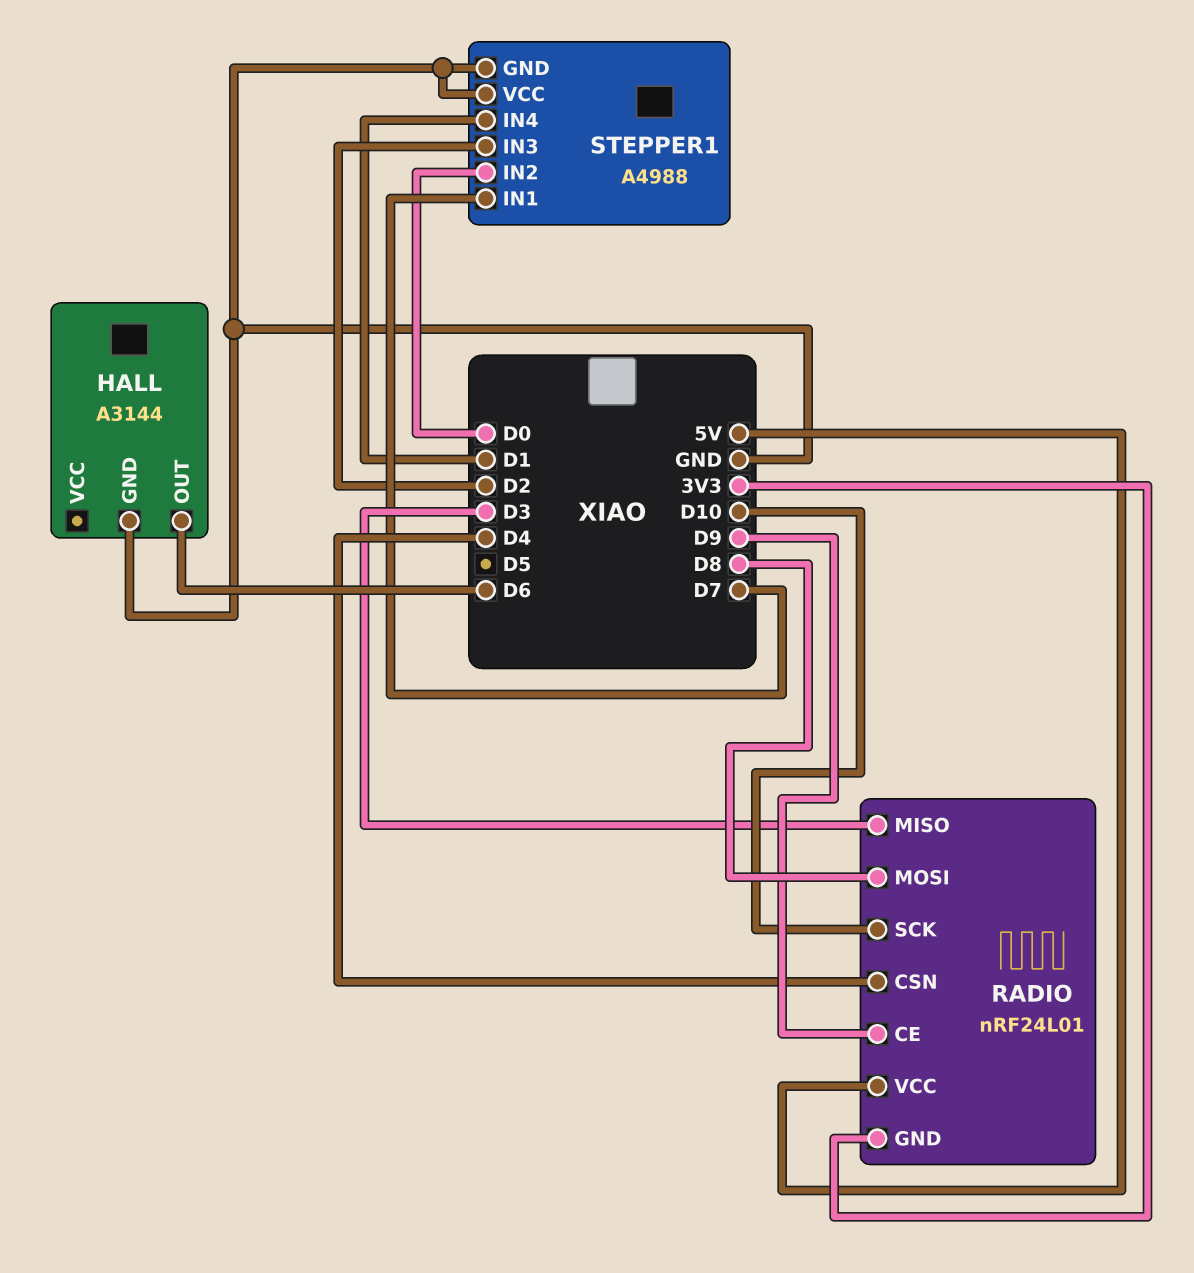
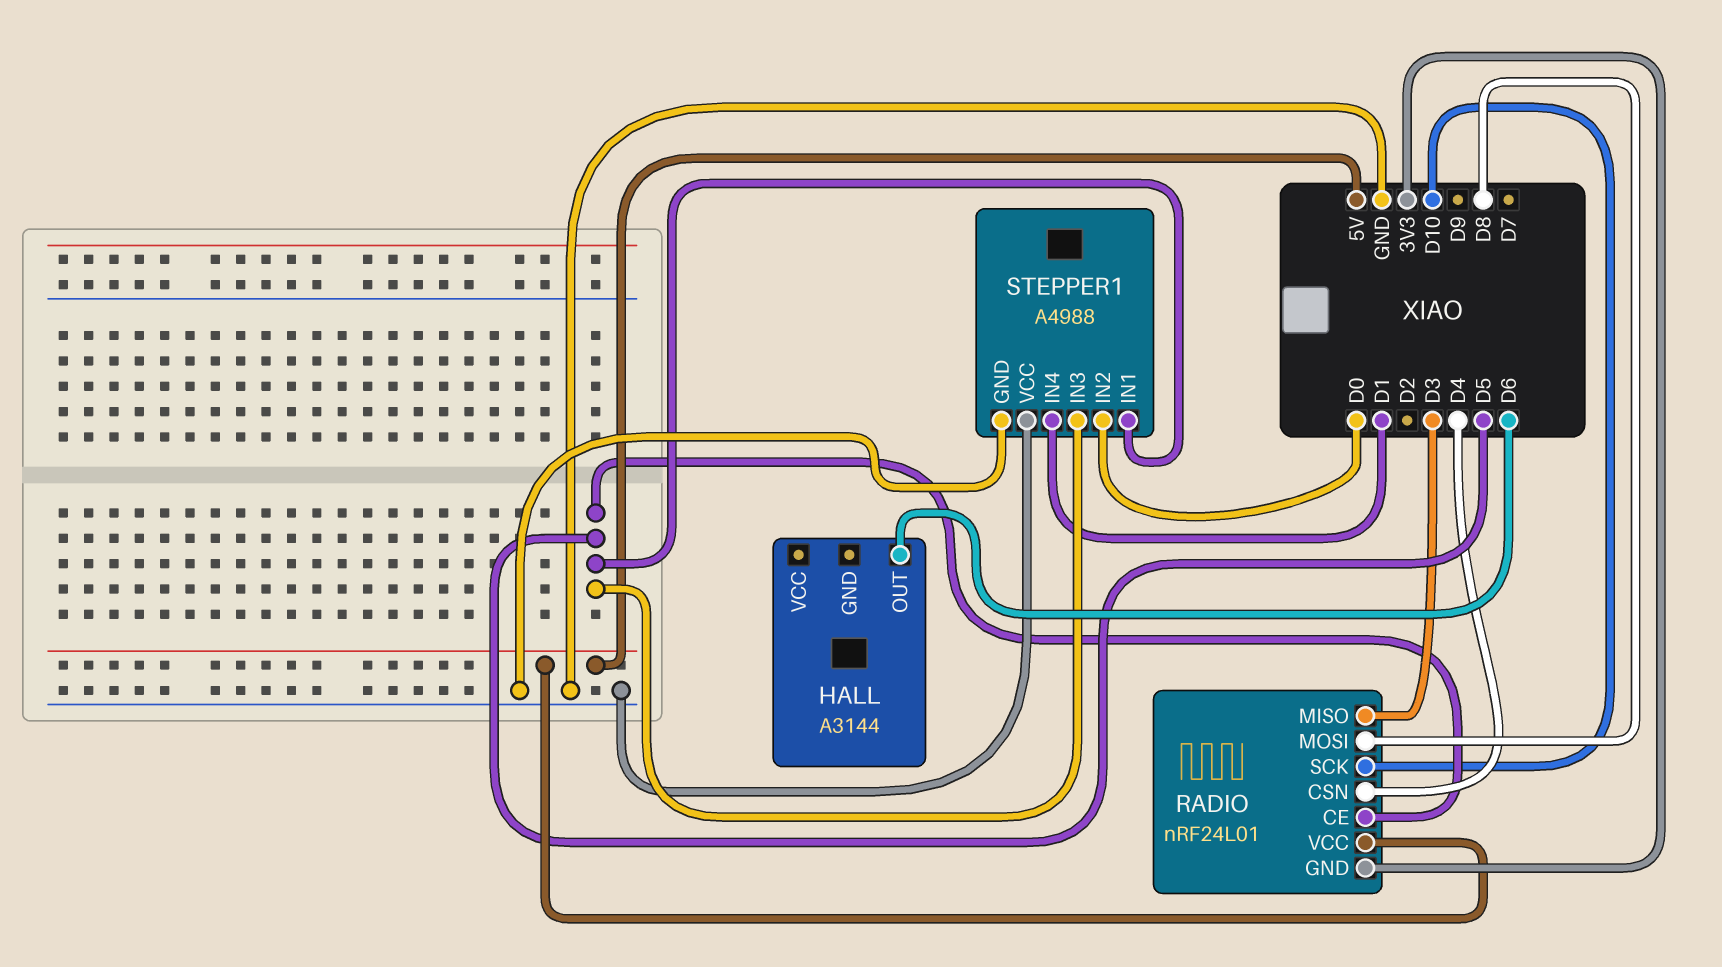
HALL pin GND: GND -> none
RADIO pin CE: D9 -> D5
STEPPER1 pin IN1: D7 -> D5
STEPPER1 pin IN3: D2 -> D5

